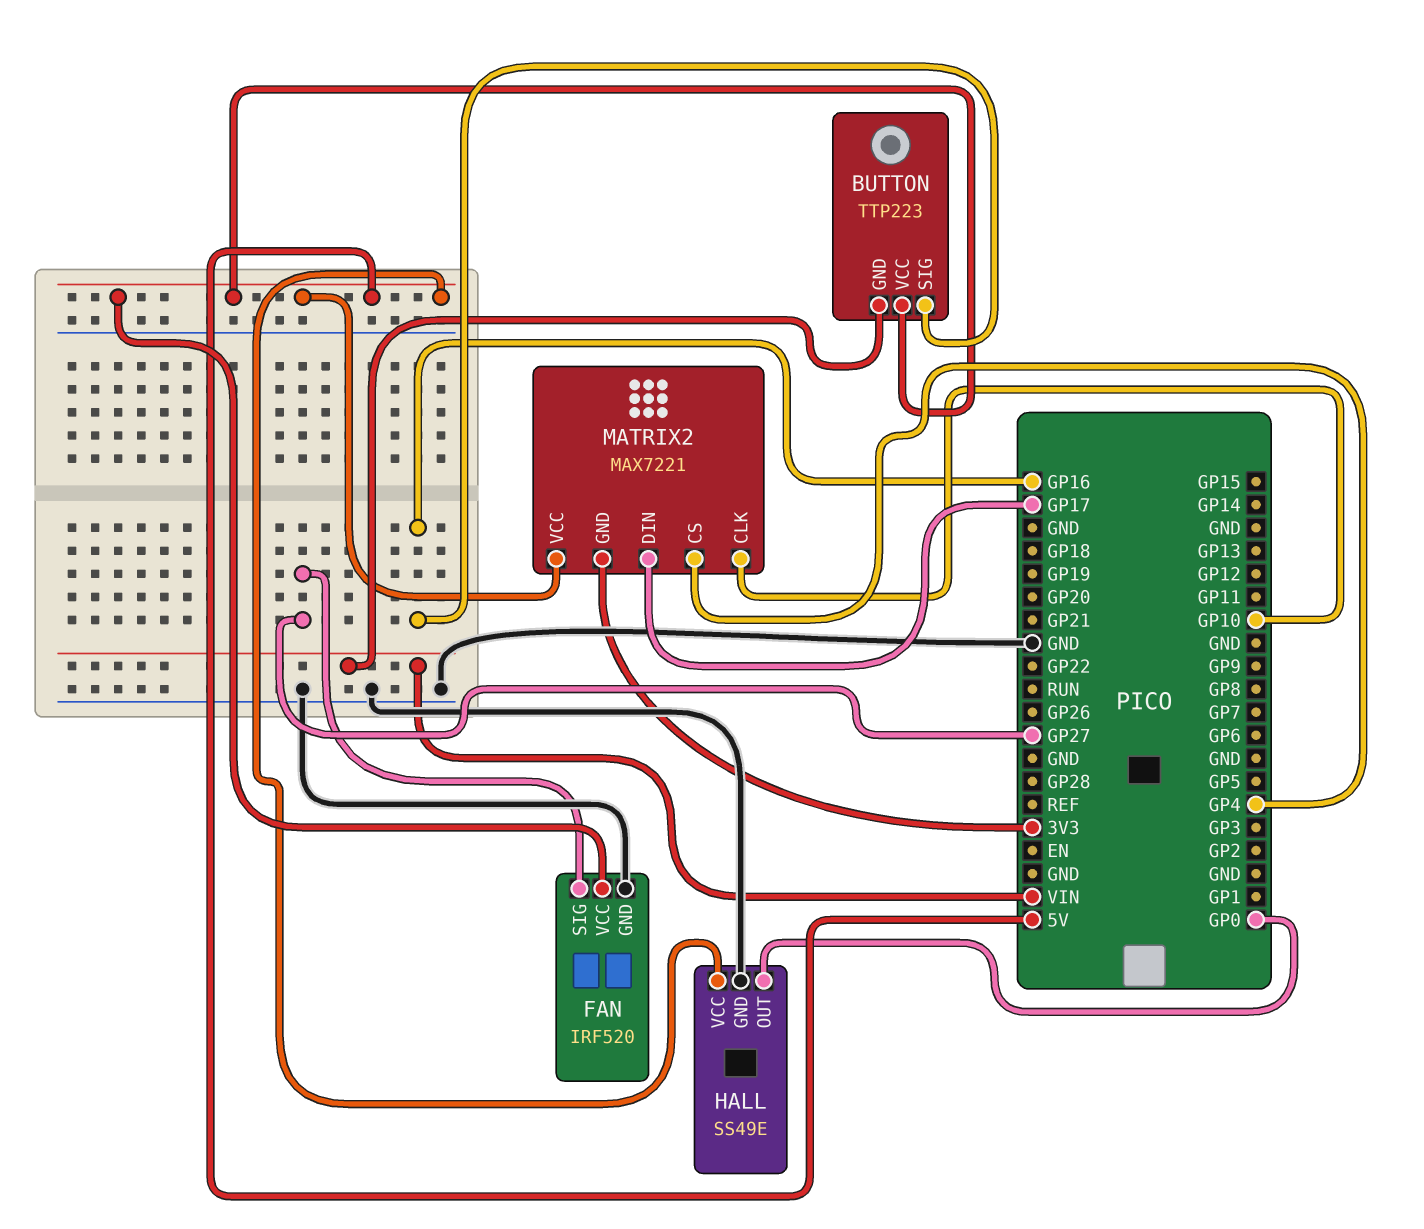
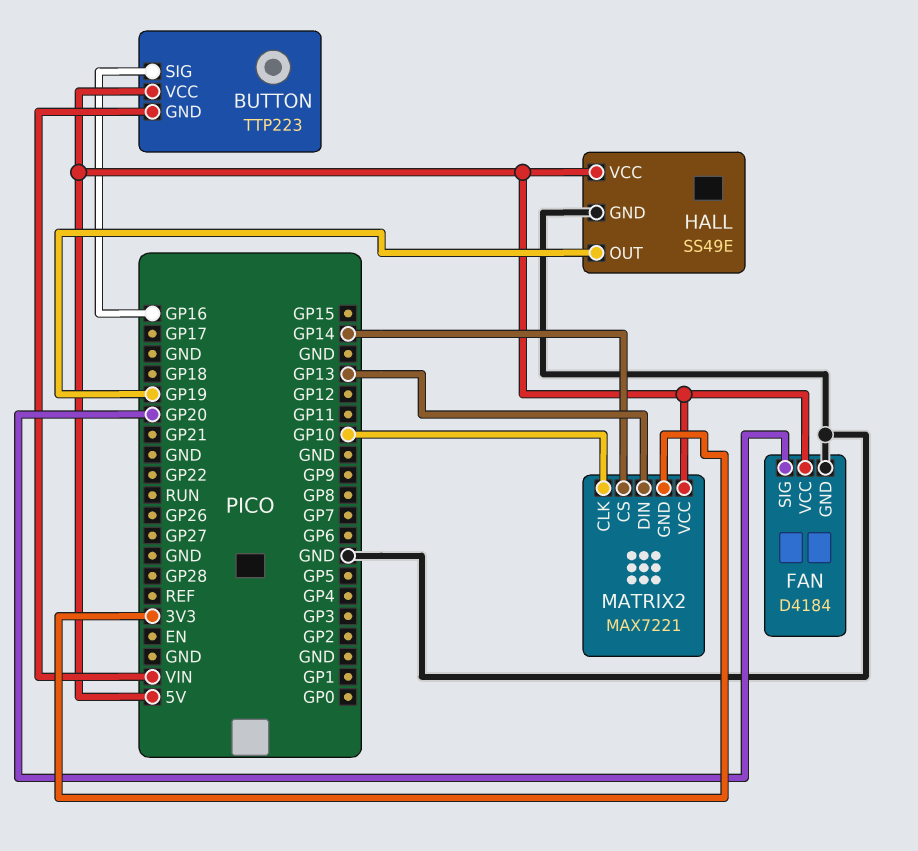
FAN: IRF520 -> D4184
FAN pin SIG: GP27 -> GP20
HALL pin OUT: GP0 -> GP19
MATRIX2 pin CS: GP4 -> GP14
MATRIX2 pin DIN: GP17 -> GP13

